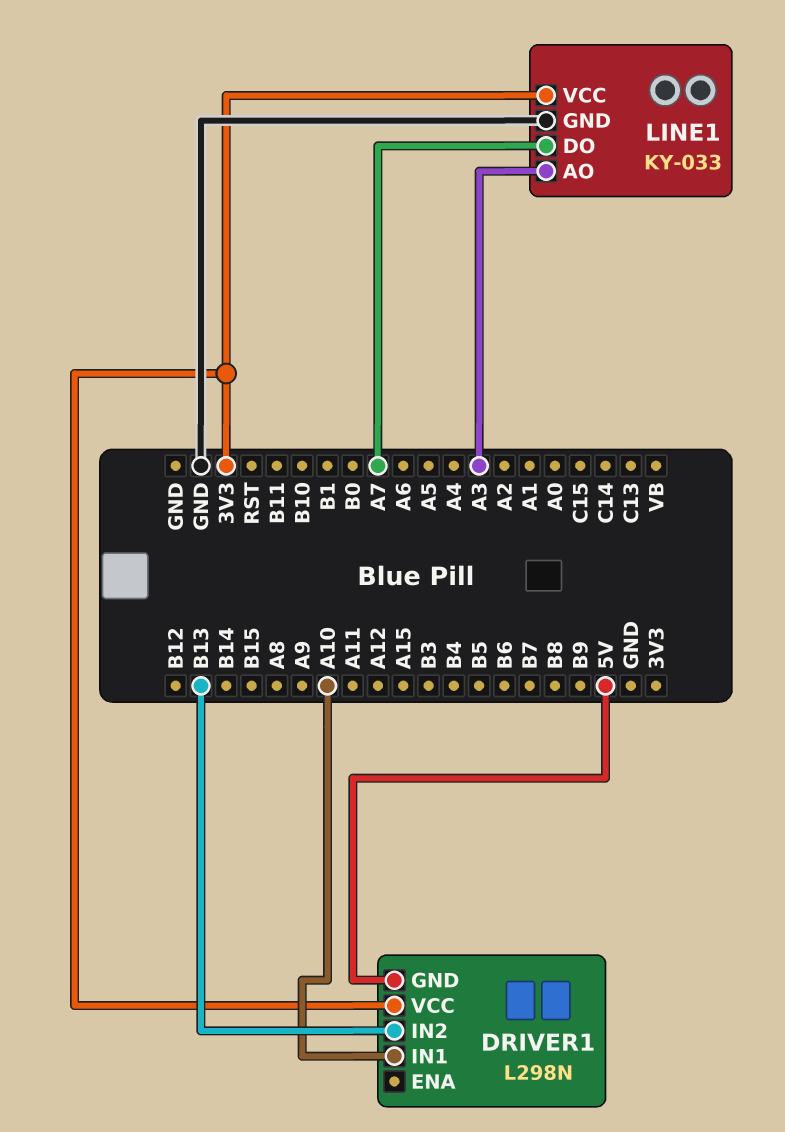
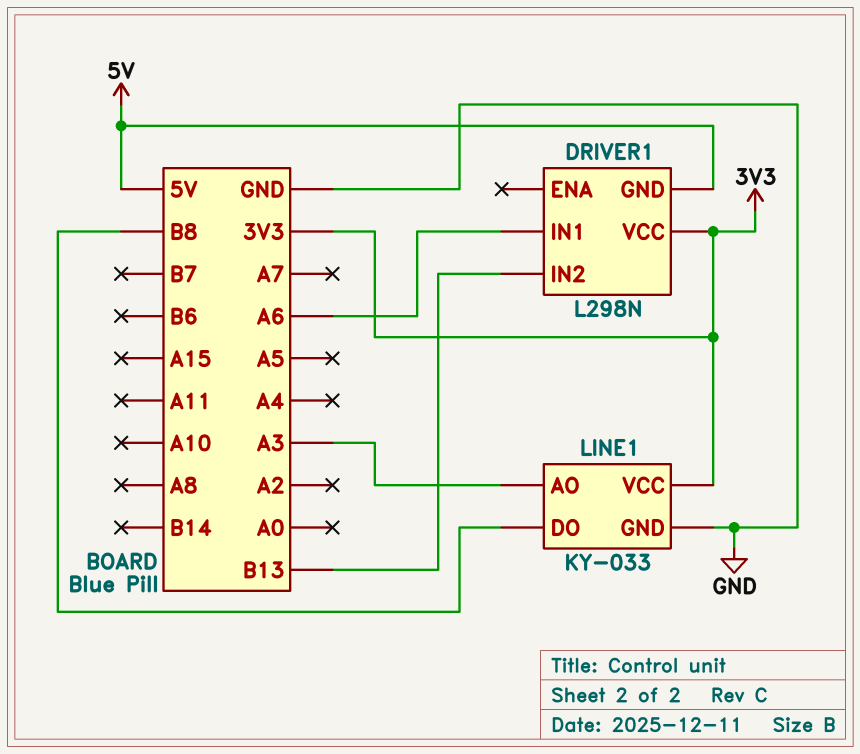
DRIVER1 pin IN1: A10 -> A6
LINE1 pin DO: A7 -> B8

